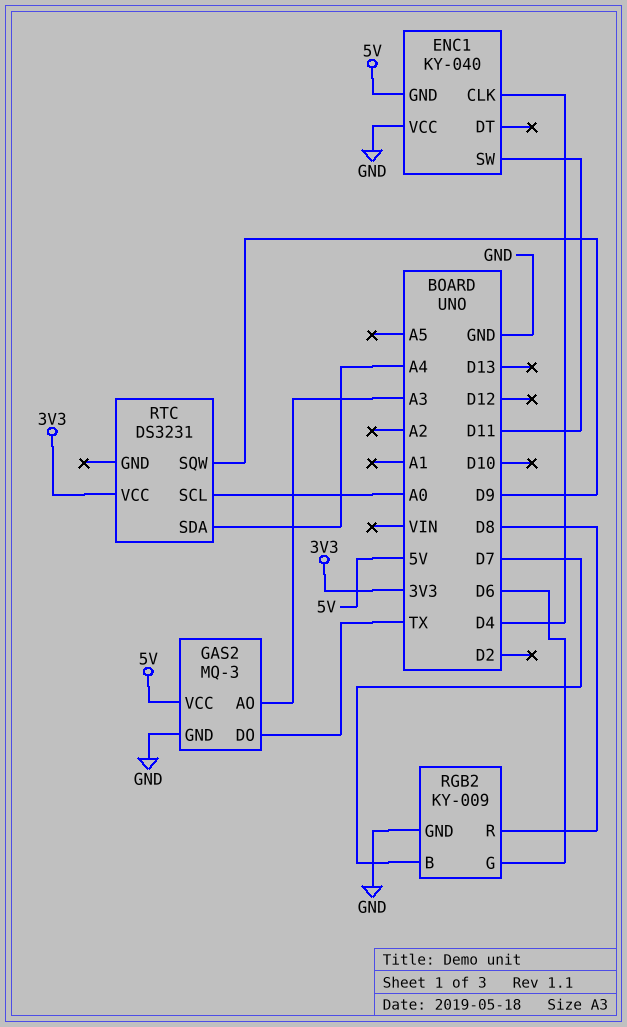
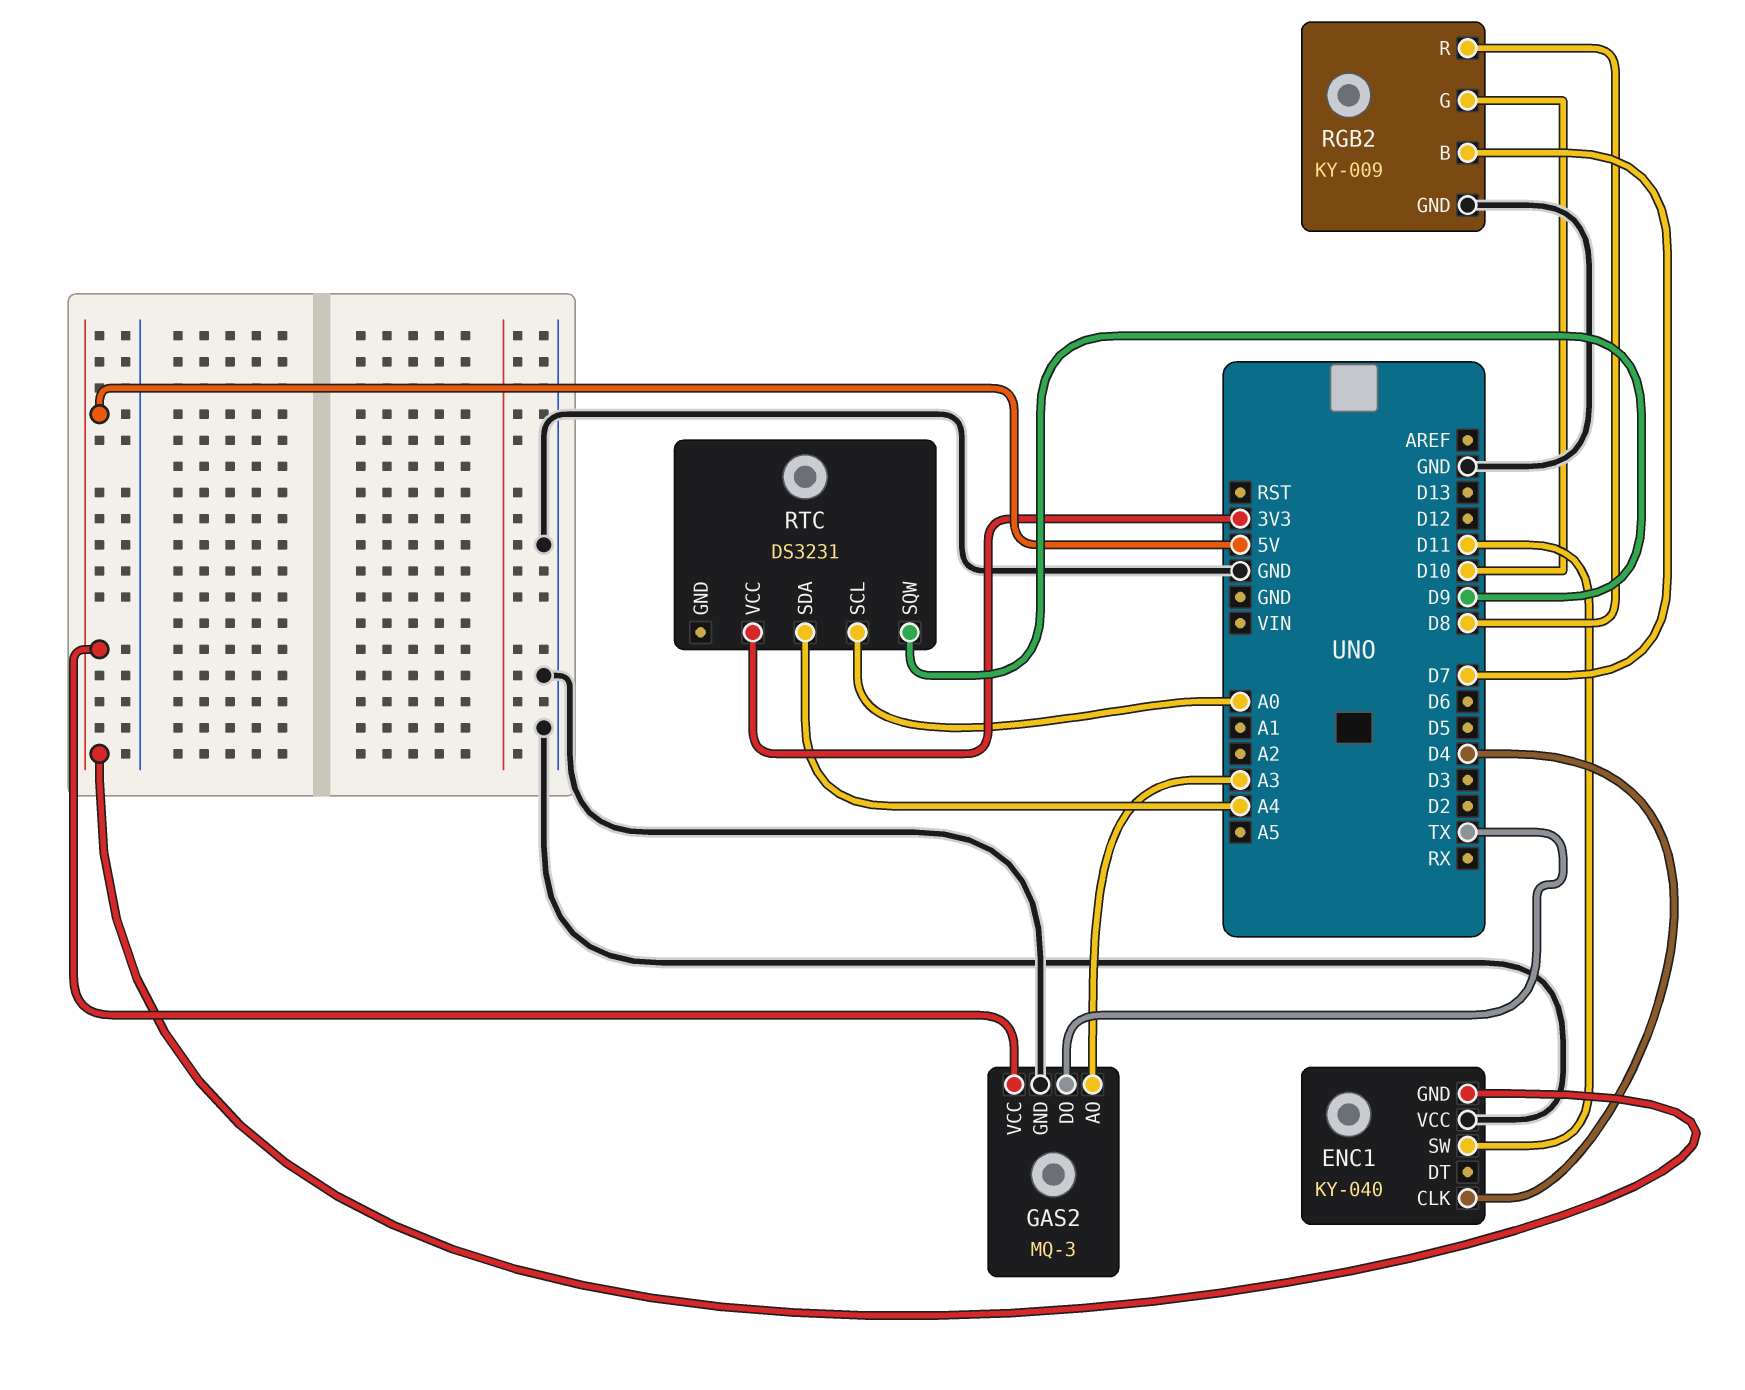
RGB2 pin G: D6 -> D10

